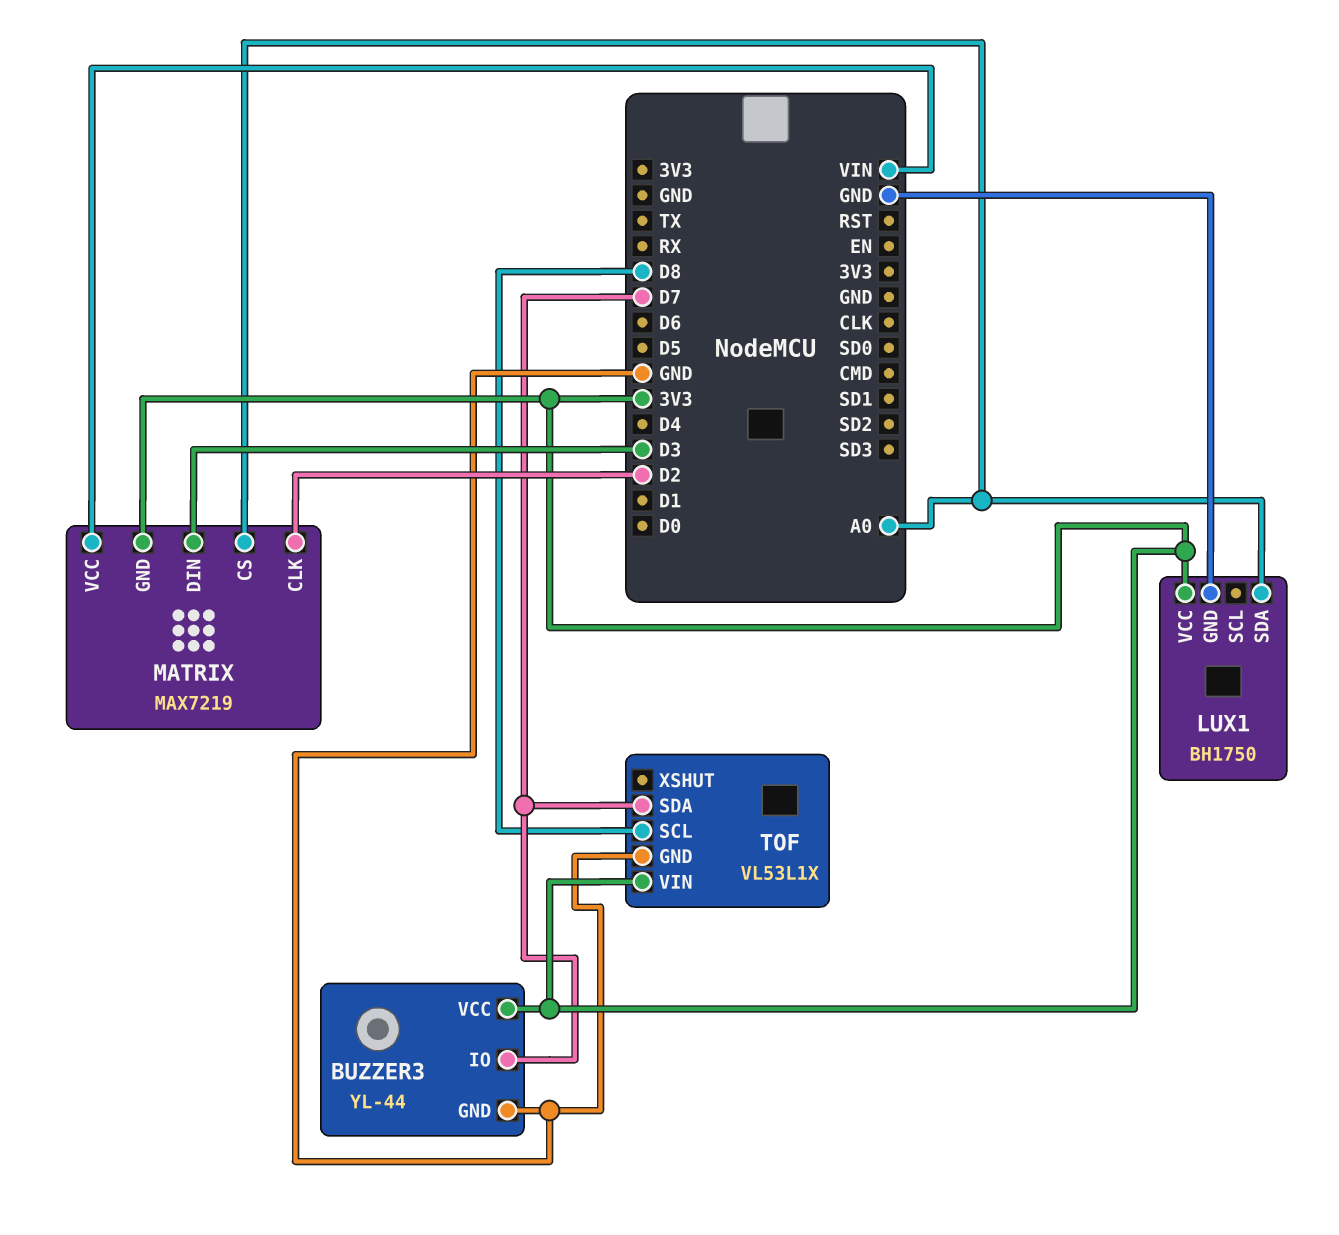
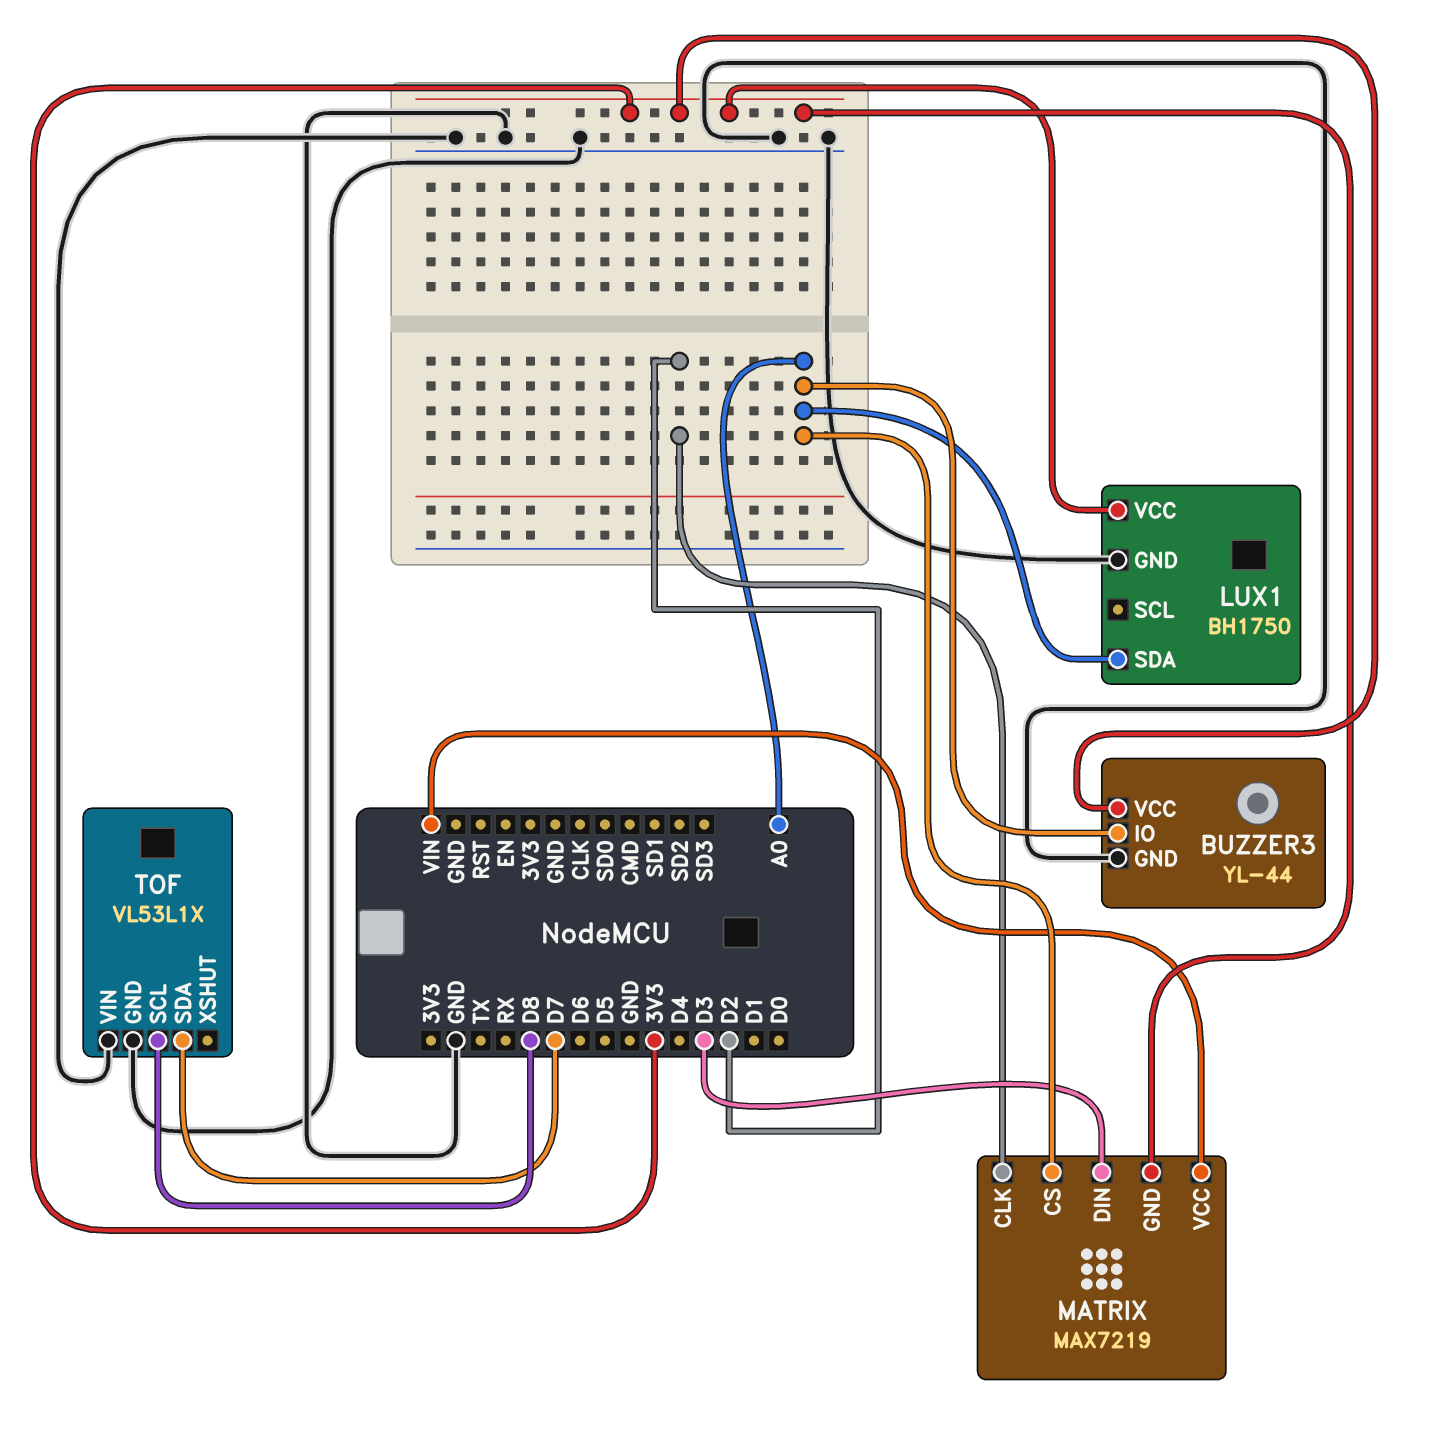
BUZZER3 pin IO: D7 -> A0
TOF pin VIN: 3V3 -> GND

